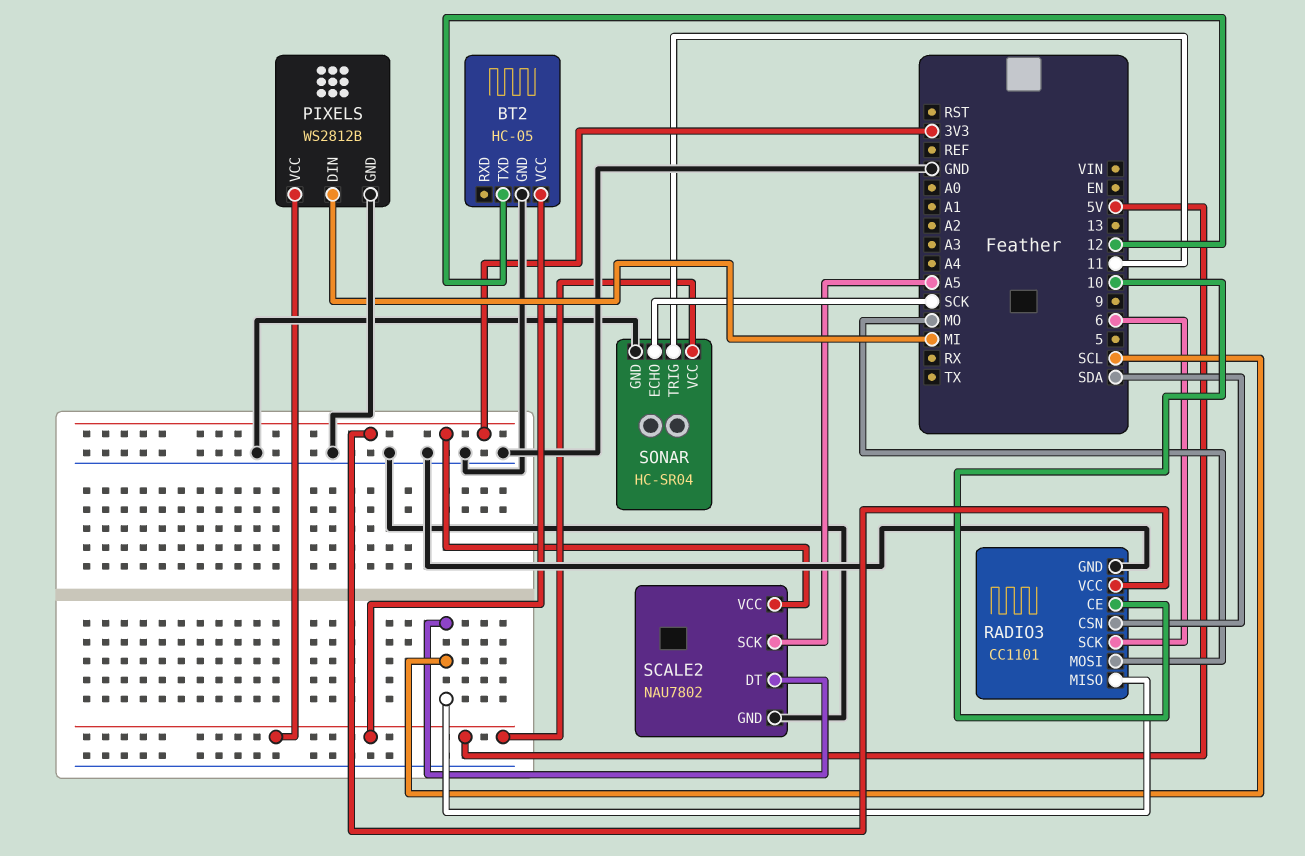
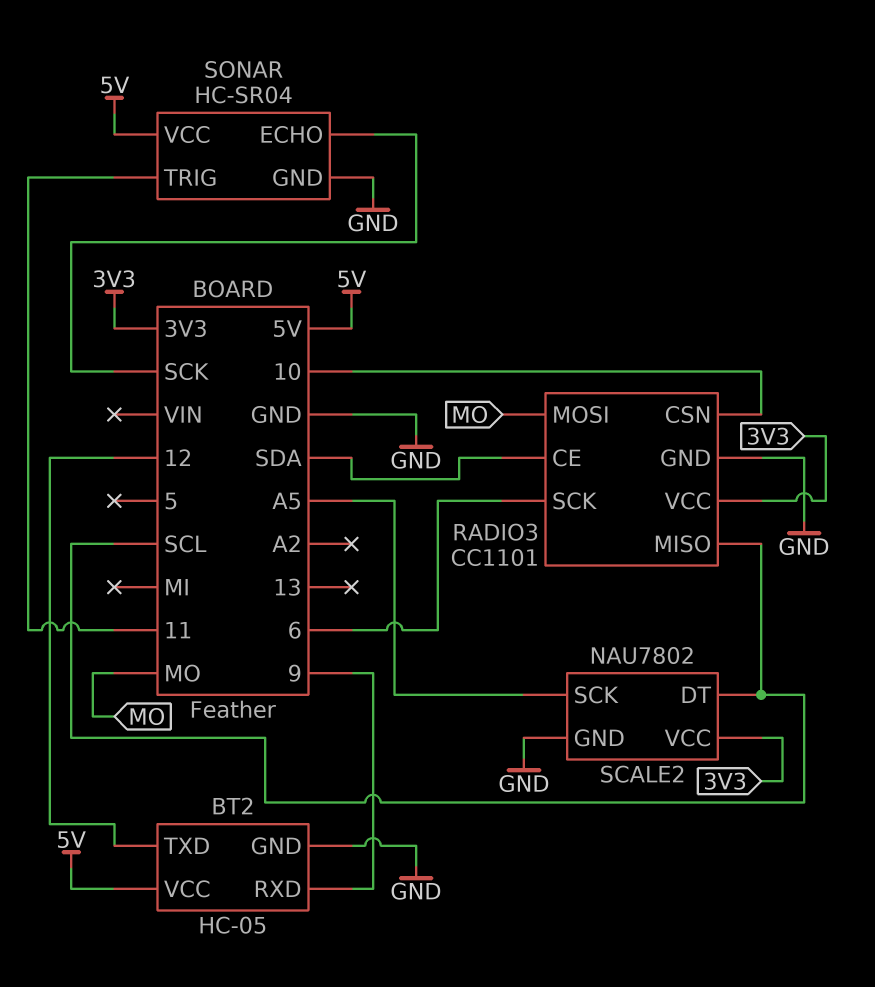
BT2 pin RXD: none -> 9
PIXELS: WS2812B -> none
PIXELS pin DIN: MI -> none
PIXELS pin GND: GND -> none
PIXELS pin VCC: 5V -> none
RADIO3 pin CE: 10 -> SDA
RADIO3 pin CSN: SDA -> 10

